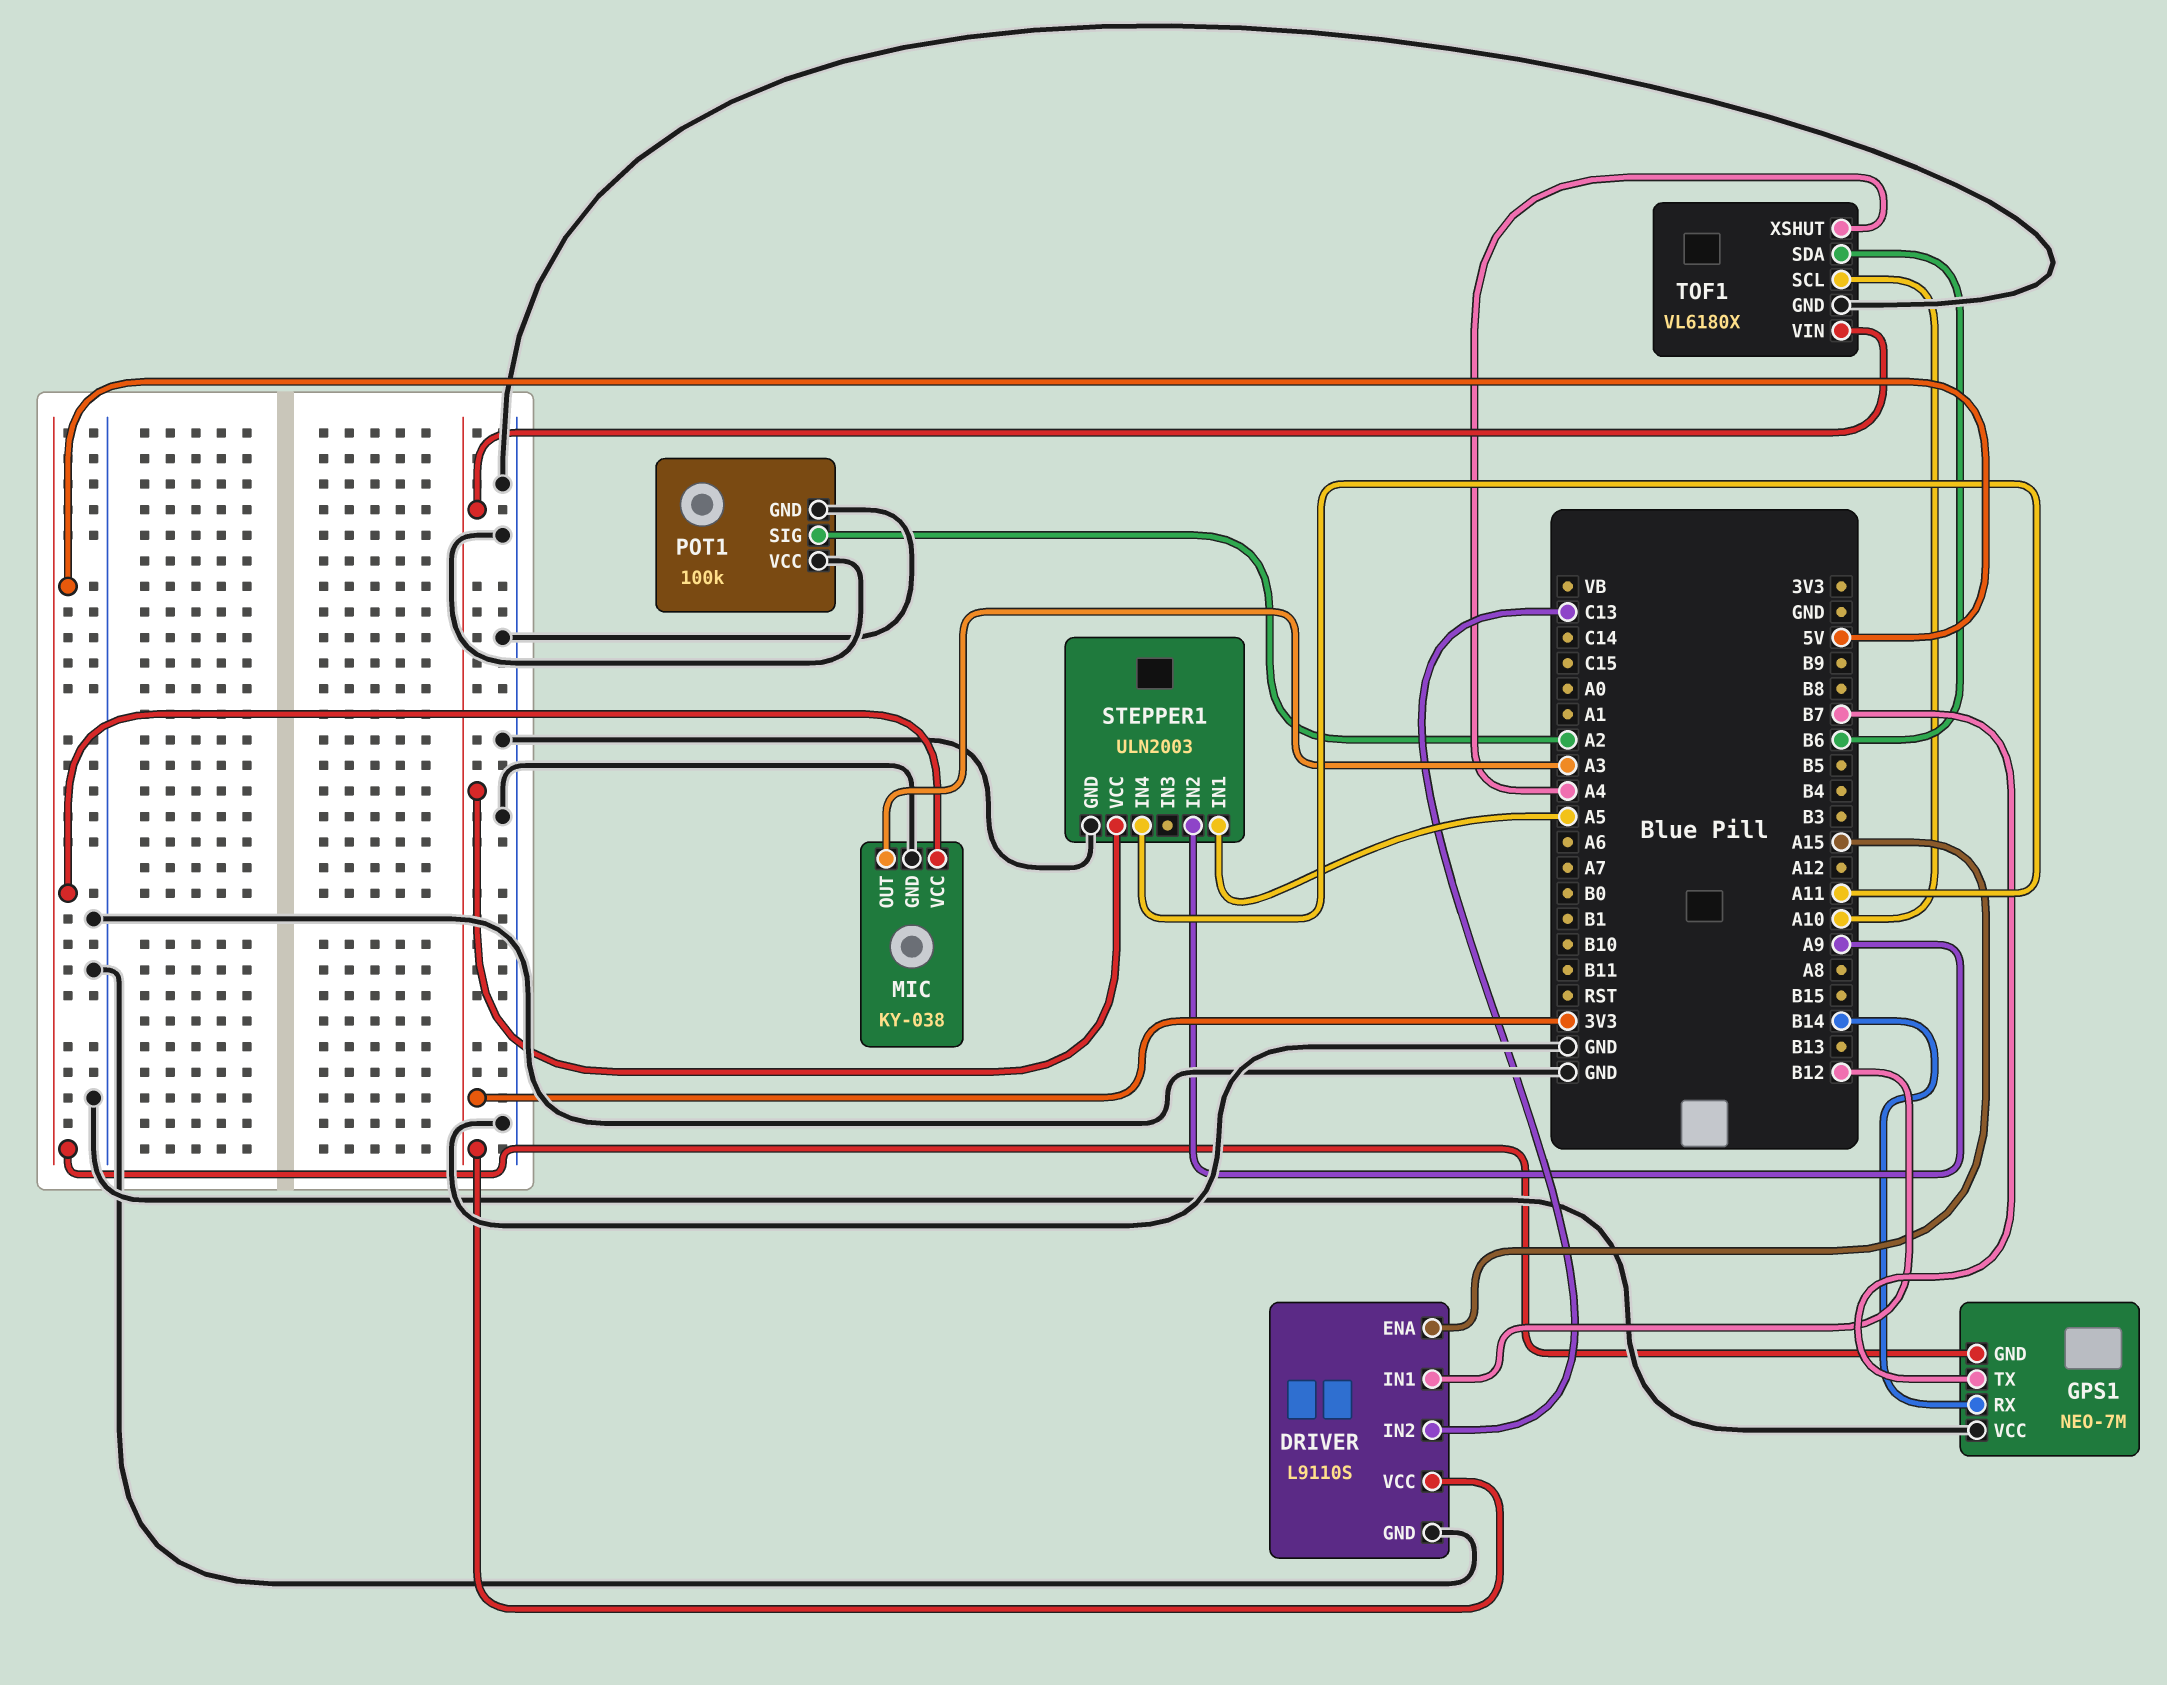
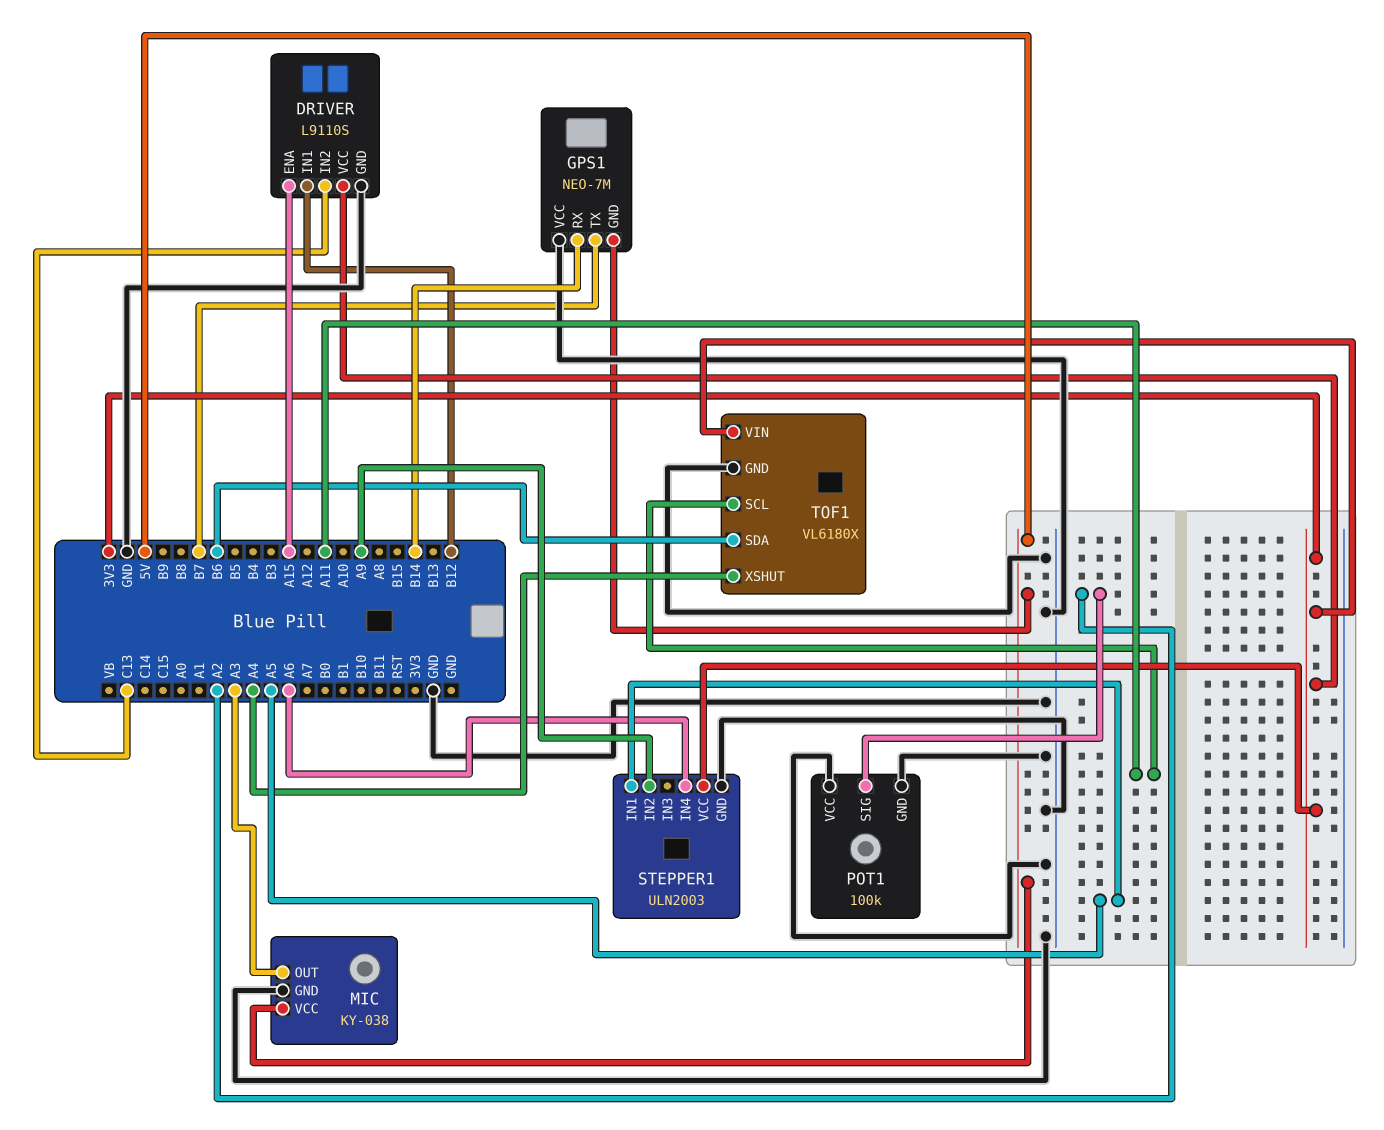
STEPPER1 pin IN4: A11 -> A6
TOF1 pin SCL: A10 -> A11

